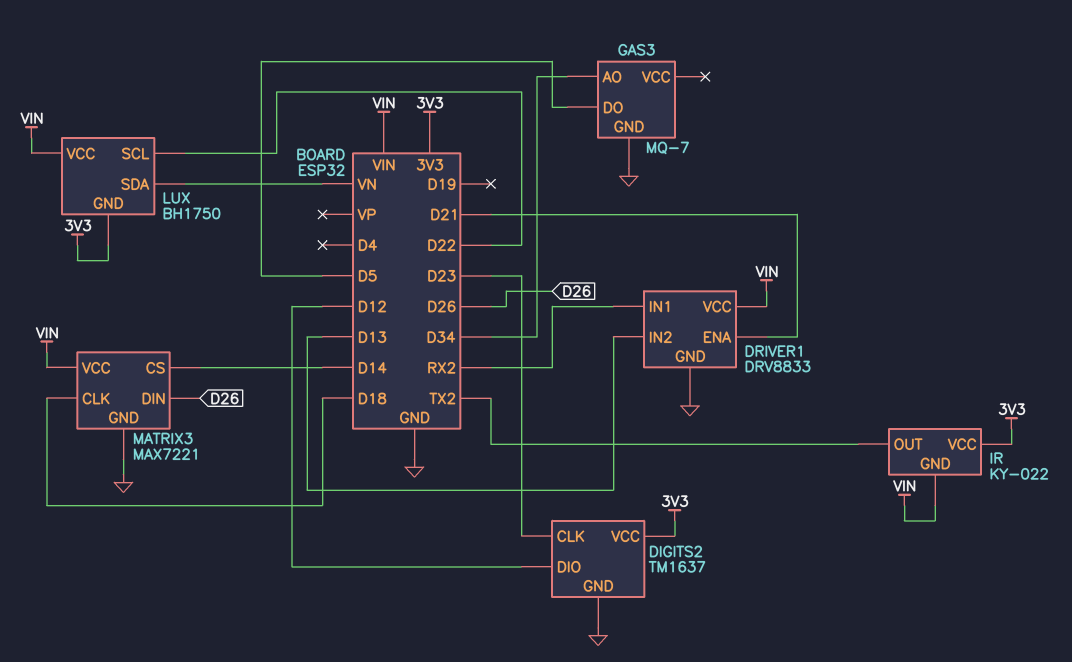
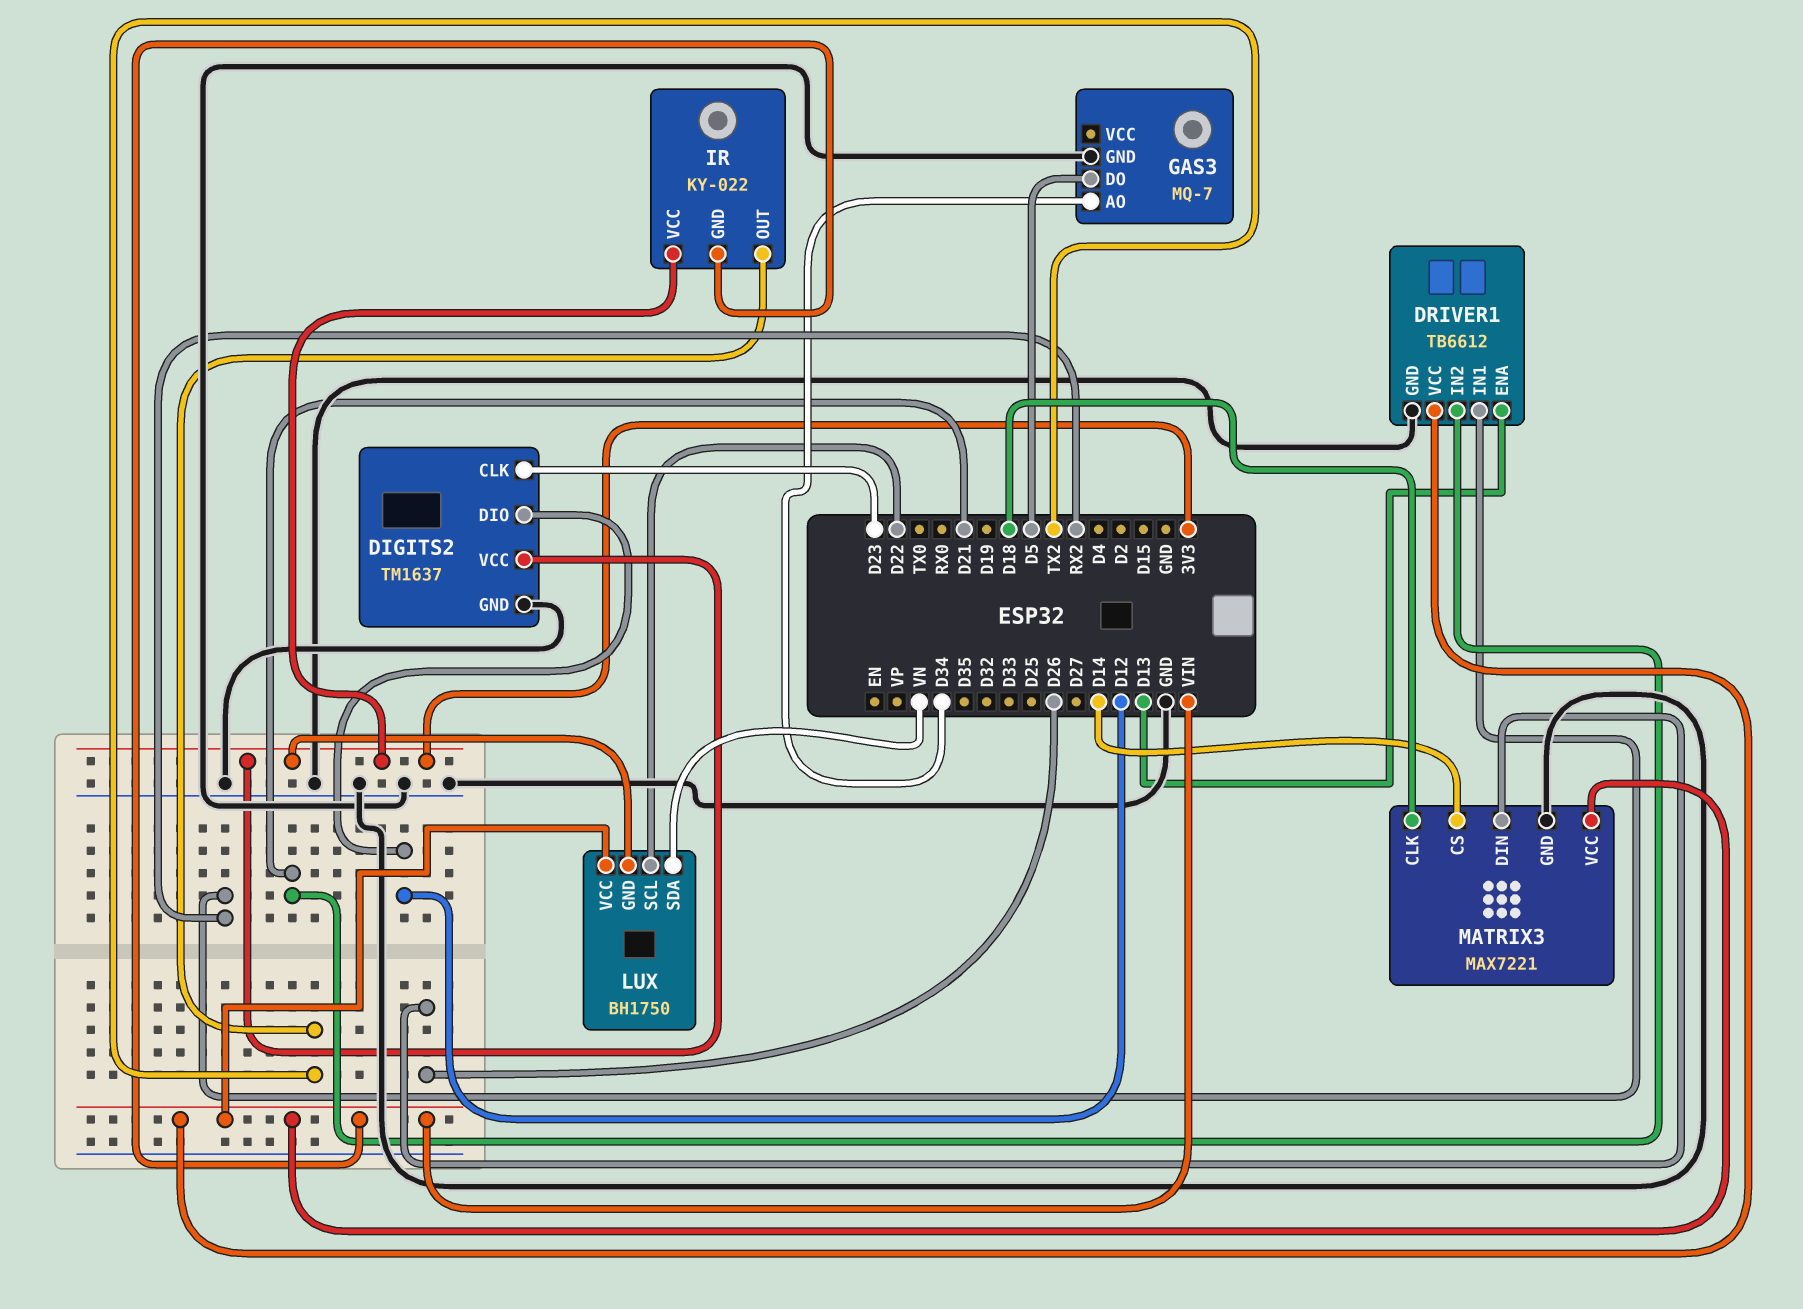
DRIVER1: DRV8833 -> TB6612
DRIVER1 pin ENA: D21 -> D13
DRIVER1 pin IN2: D13 -> D21

